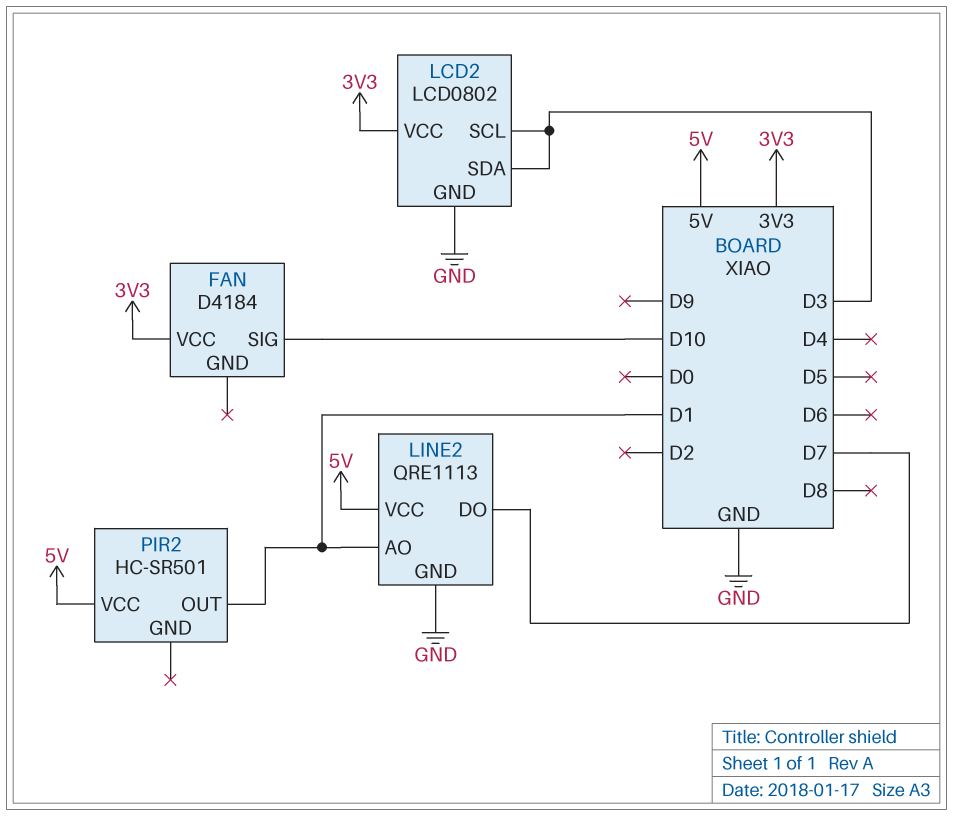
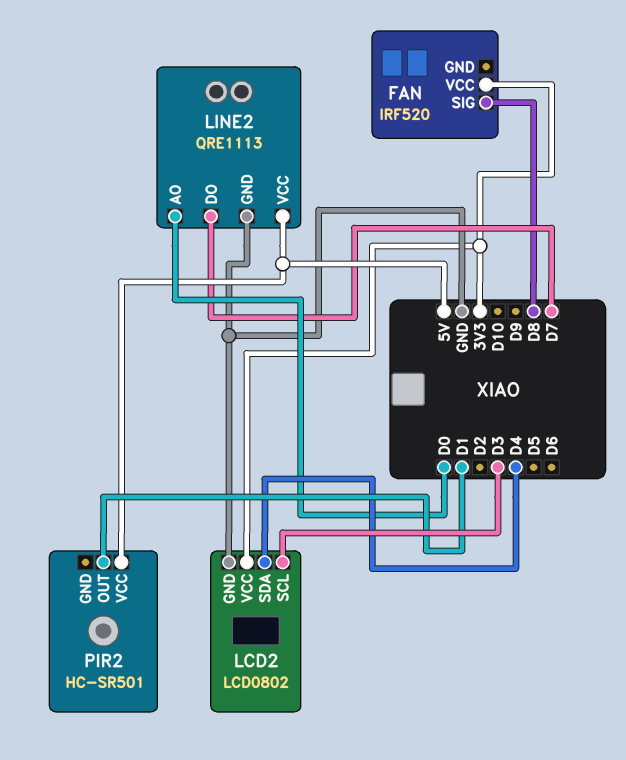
FAN: D4184 -> IRF520
FAN pin SIG: D10 -> D8
LCD2 pin SDA: D3 -> D4
LINE2 pin AO: D1 -> D0

